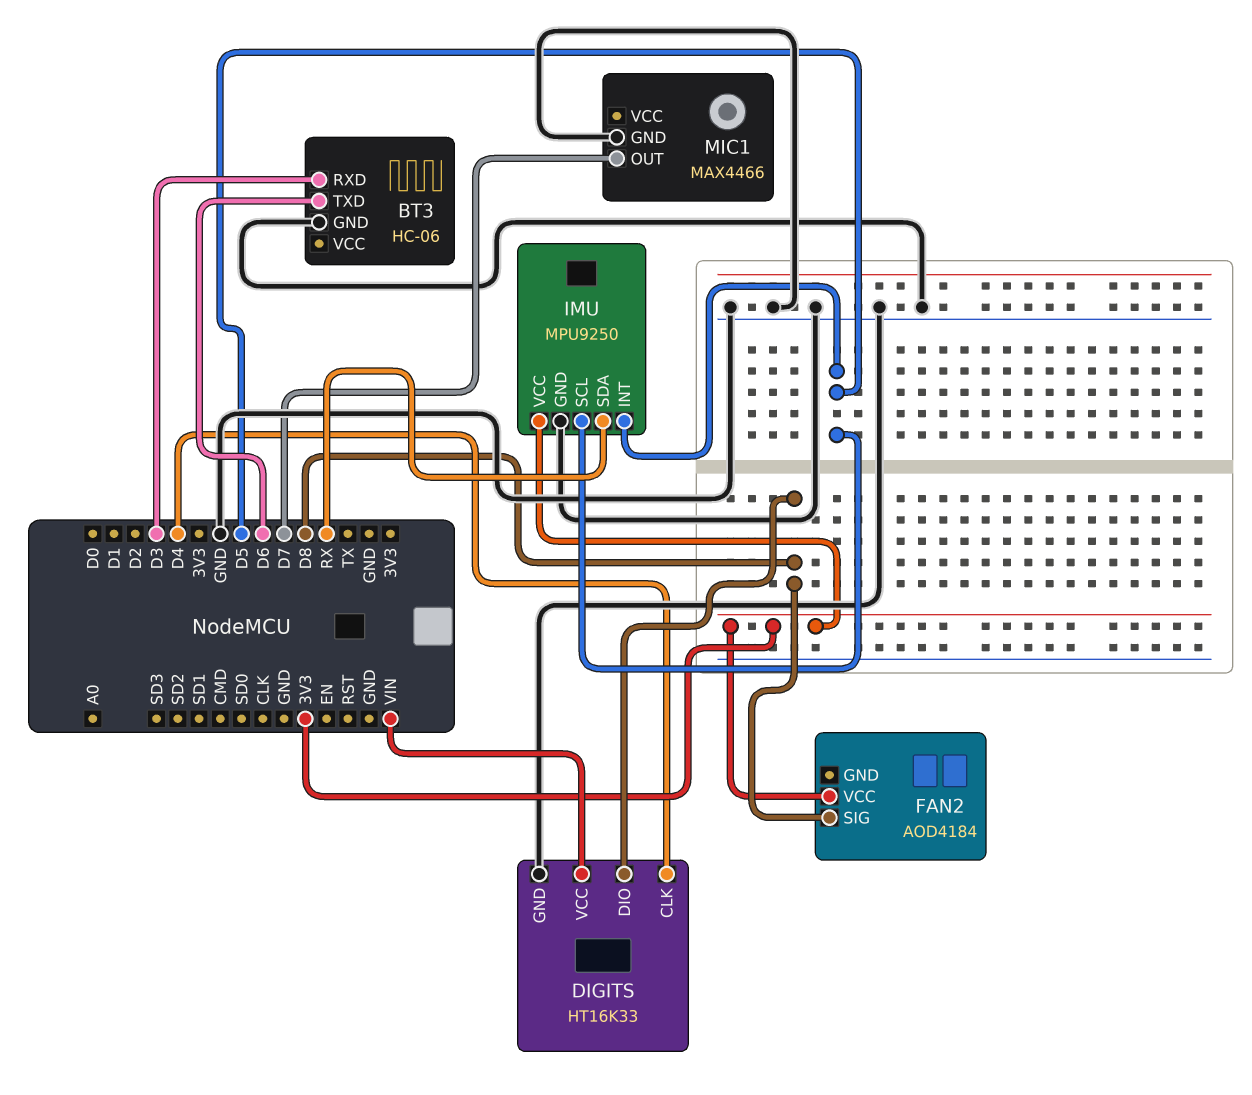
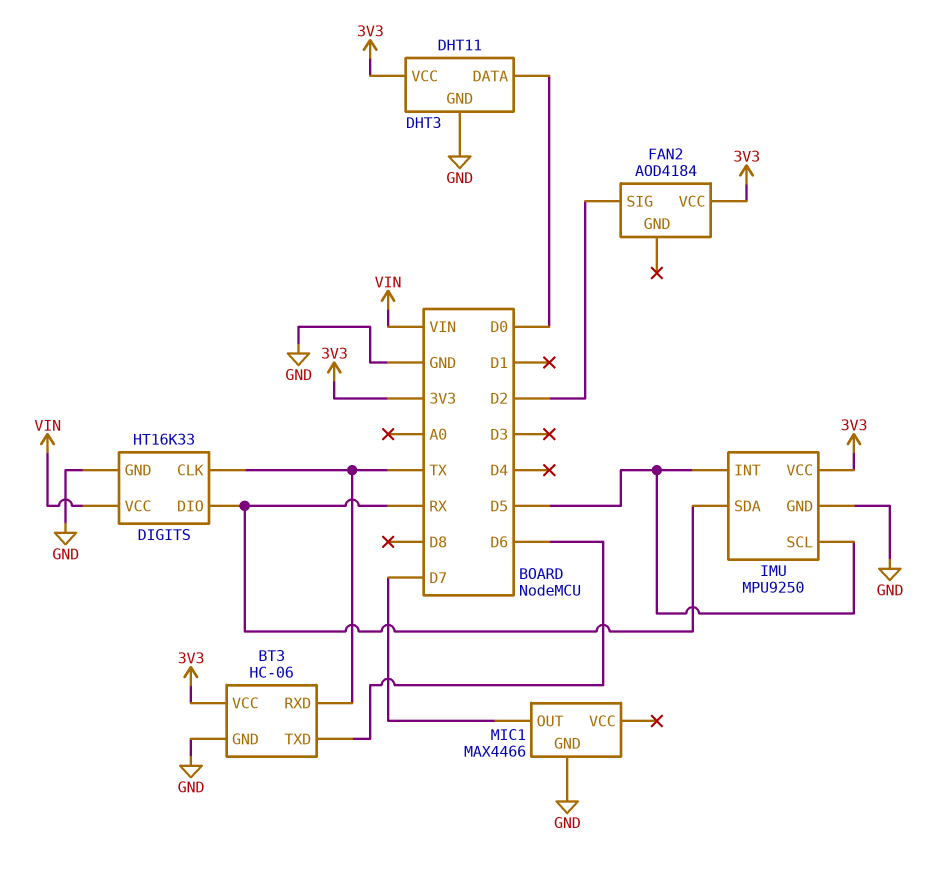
BT3 pin RXD: D3 -> TX
BT3 pin VCC: none -> 3V3
DHT3: none -> DHT11
DHT3 pin DATA: none -> D0
DHT3 pin GND: none -> GND
DHT3 pin VCC: none -> 3V3
DIGITS pin CLK: D4 -> TX
DIGITS pin DIO: D8 -> RX
FAN2 pin SIG: D8 -> D2

